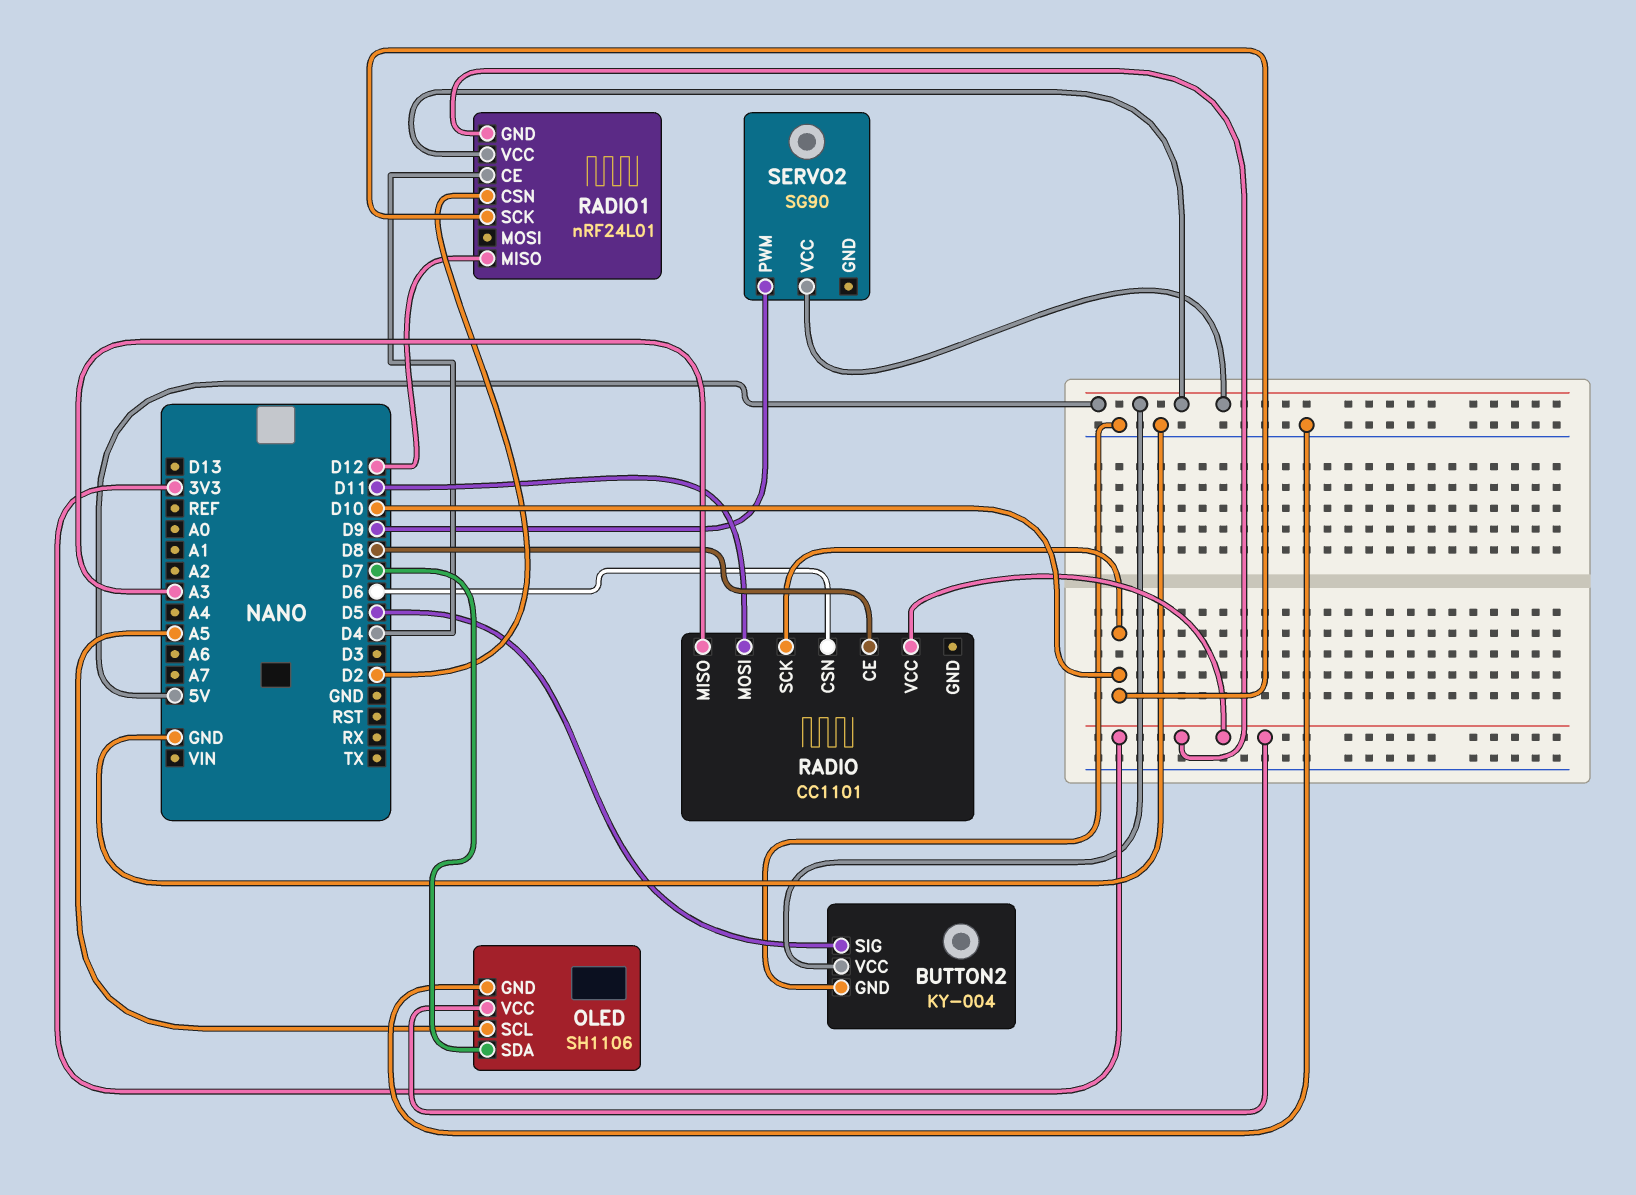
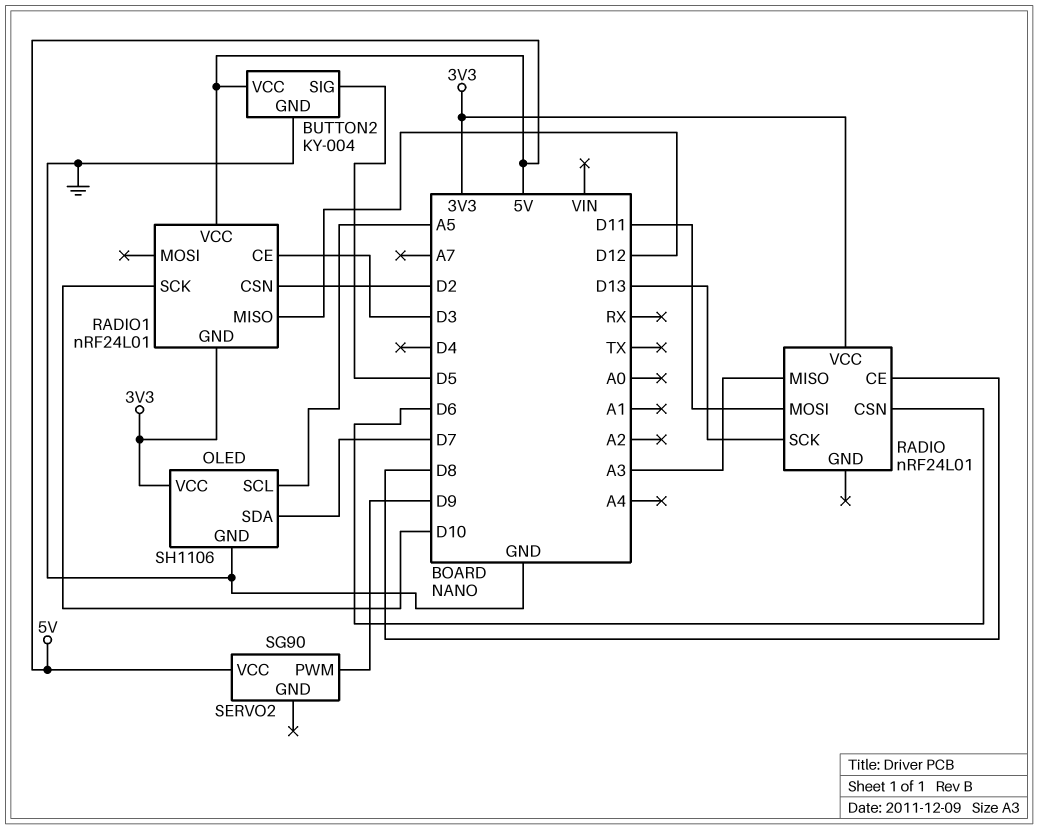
RADIO: CC1101 -> nRF24L01
RADIO pin SCK: D10 -> D13
RADIO1 pin CE: D4 -> D3

